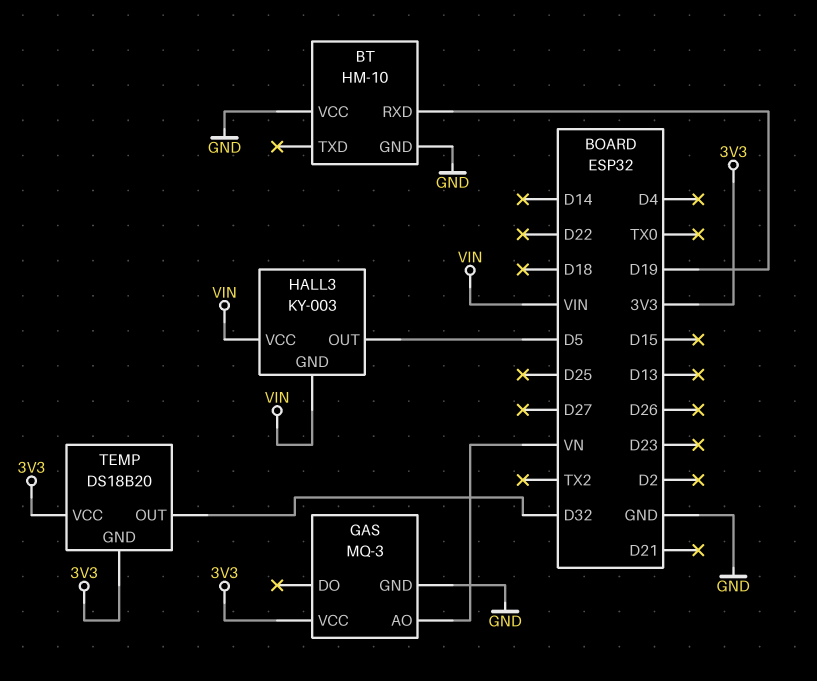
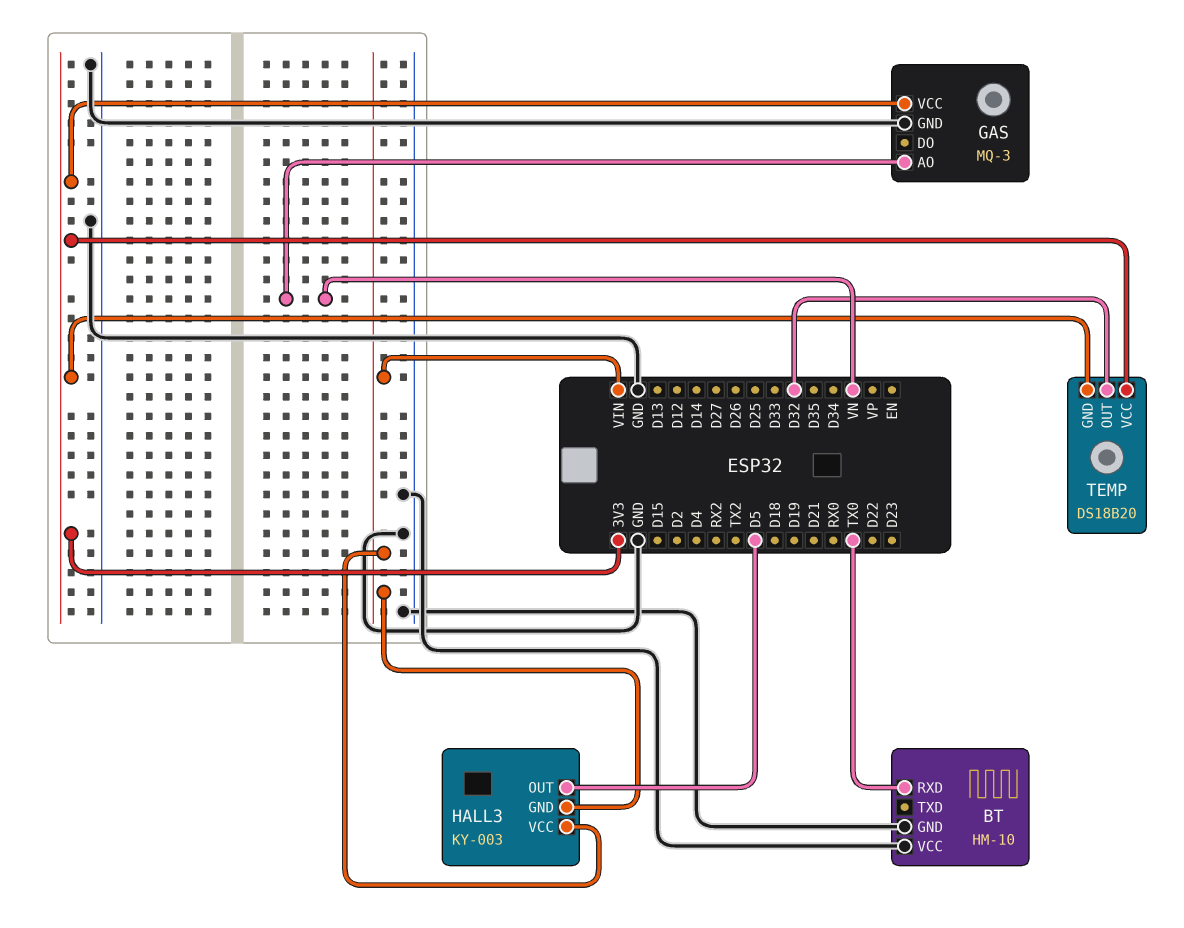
BT pin RXD: D19 -> TX0

